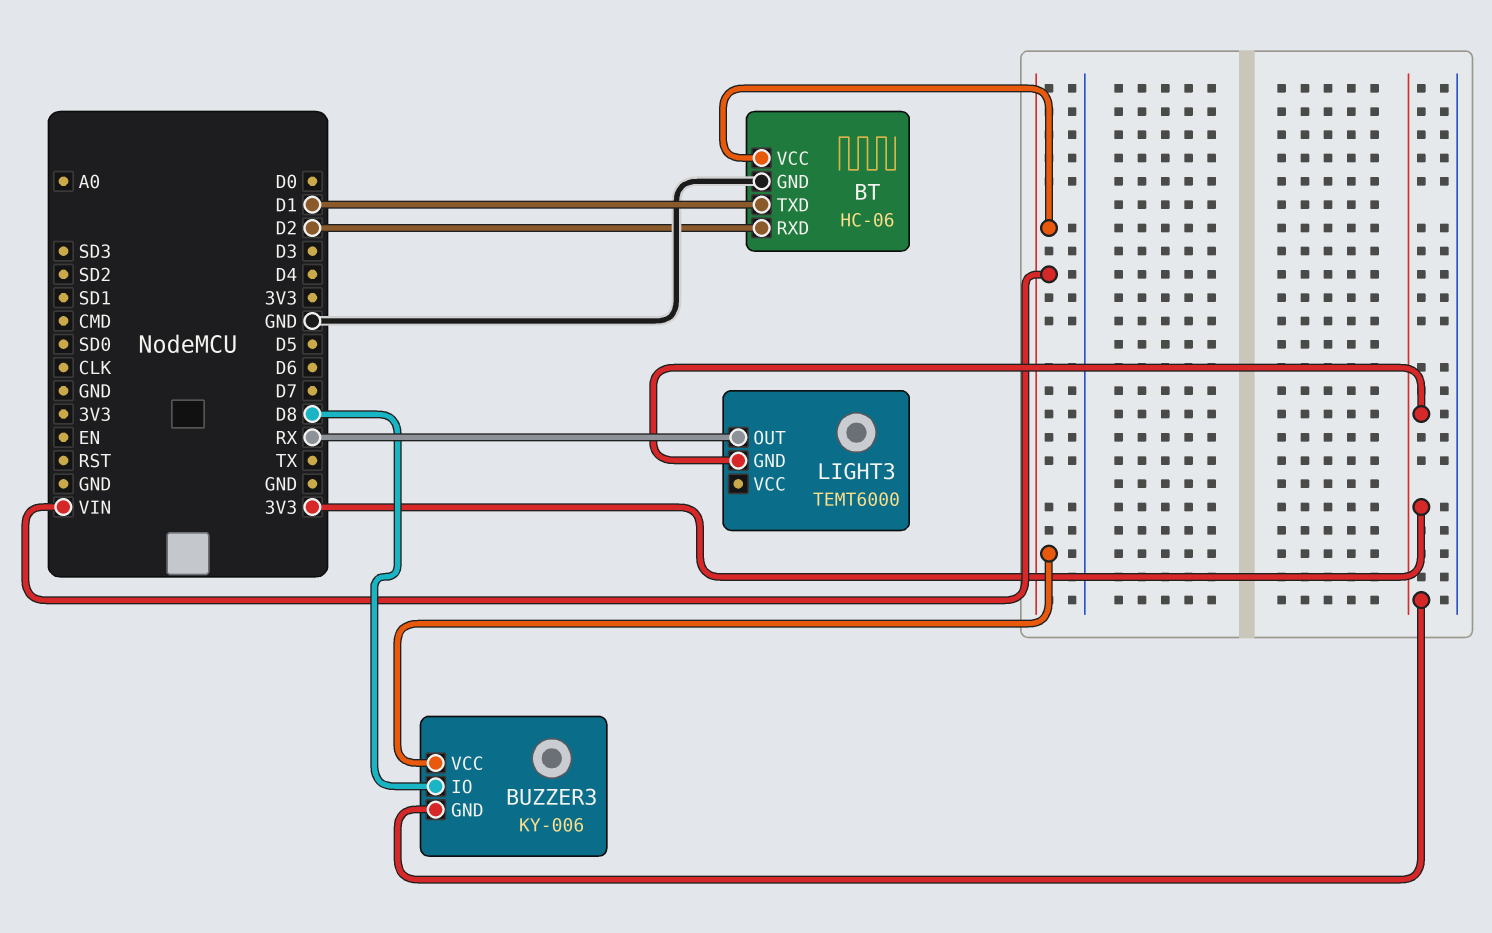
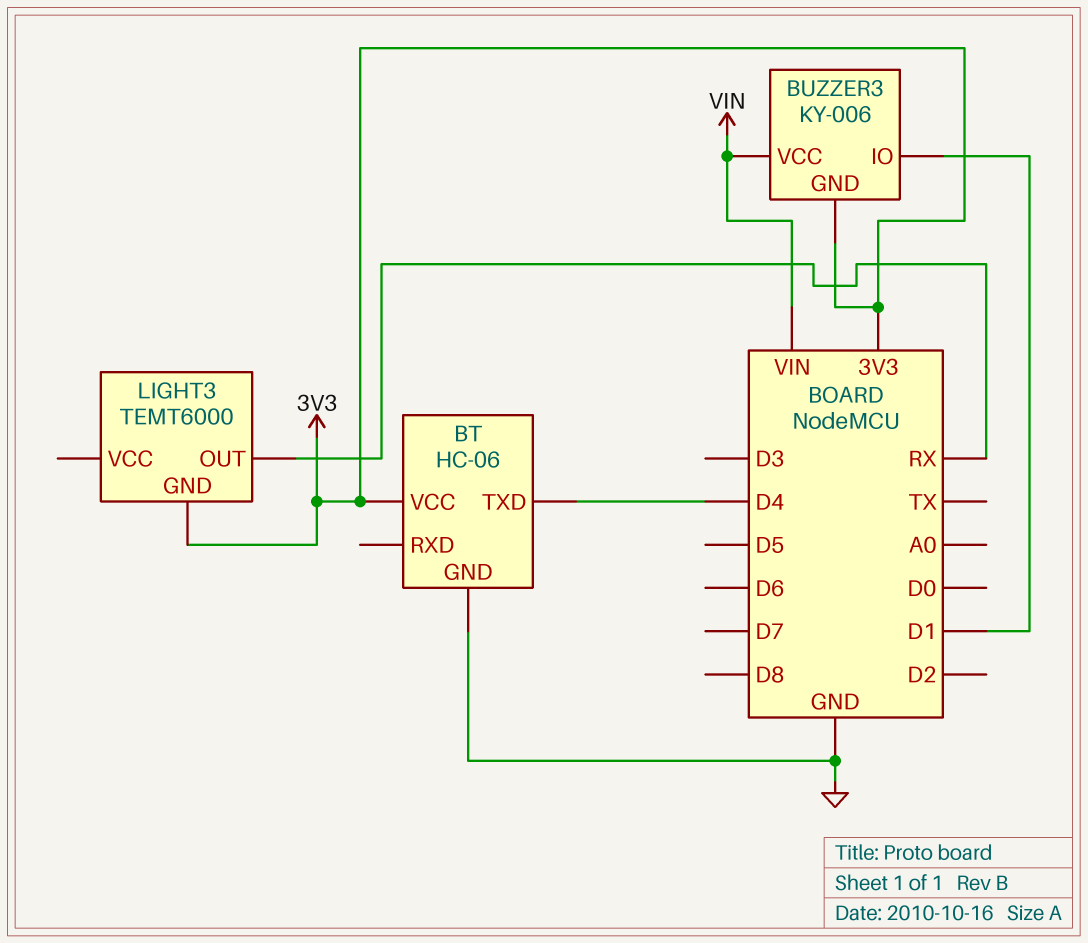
BT pin RXD: D2 -> none
BT pin TXD: D1 -> D4
BT pin VCC: VIN -> 3V3
BUZZER3 pin IO: D8 -> D1

